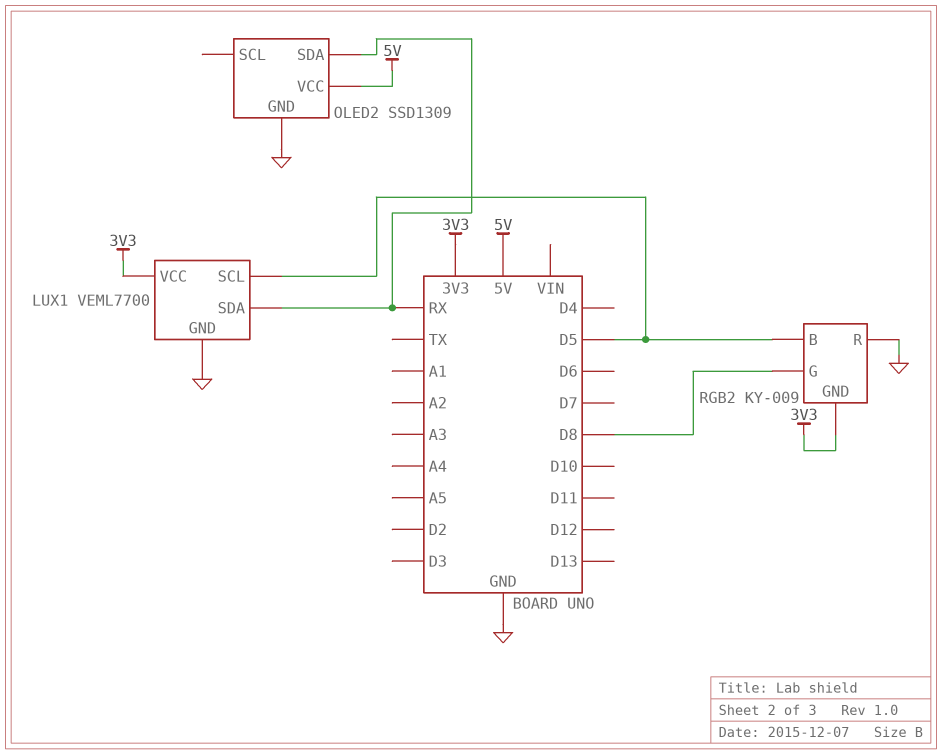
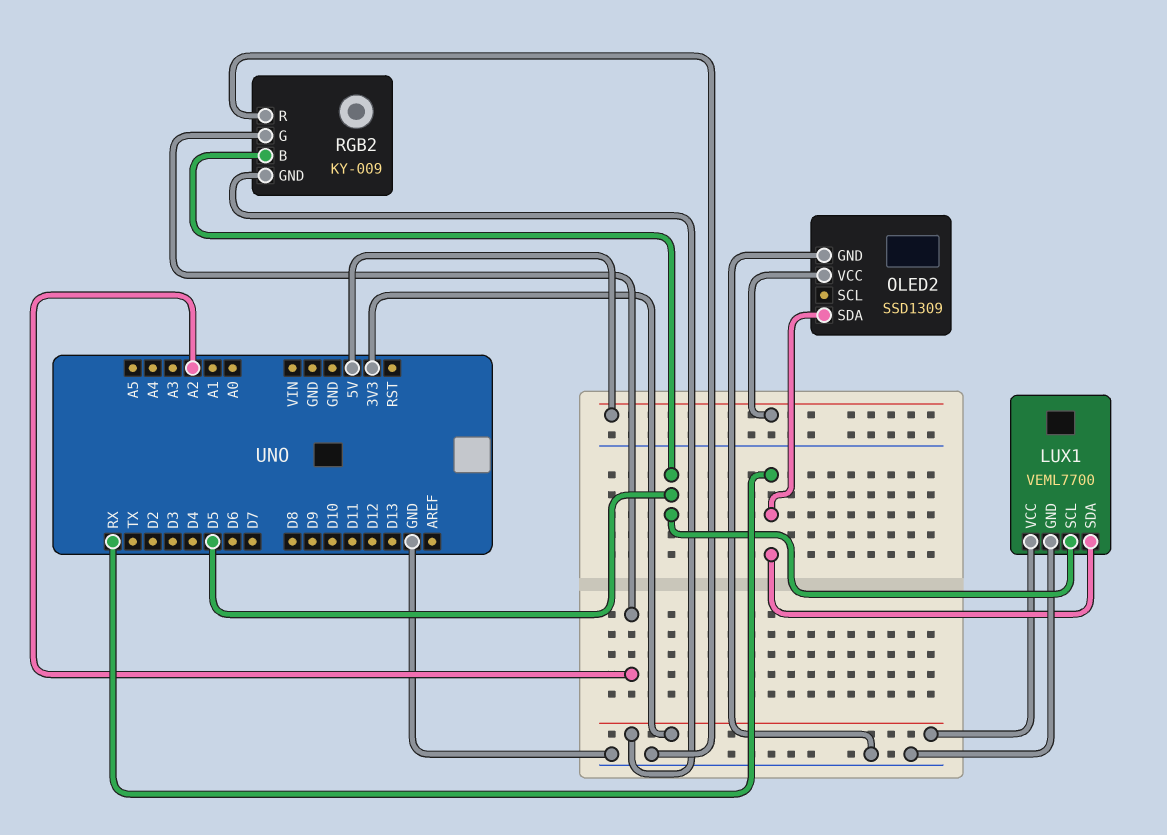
RGB2 pin G: D8 -> A2

